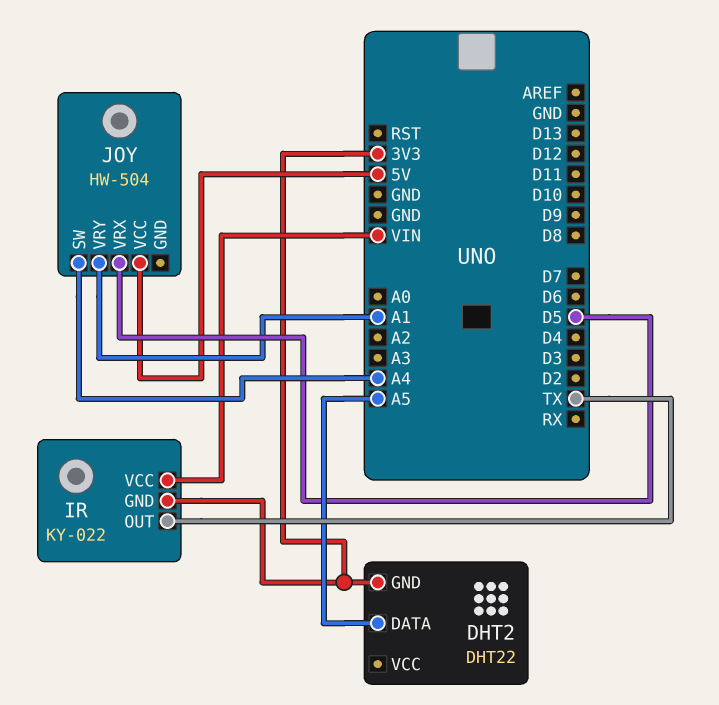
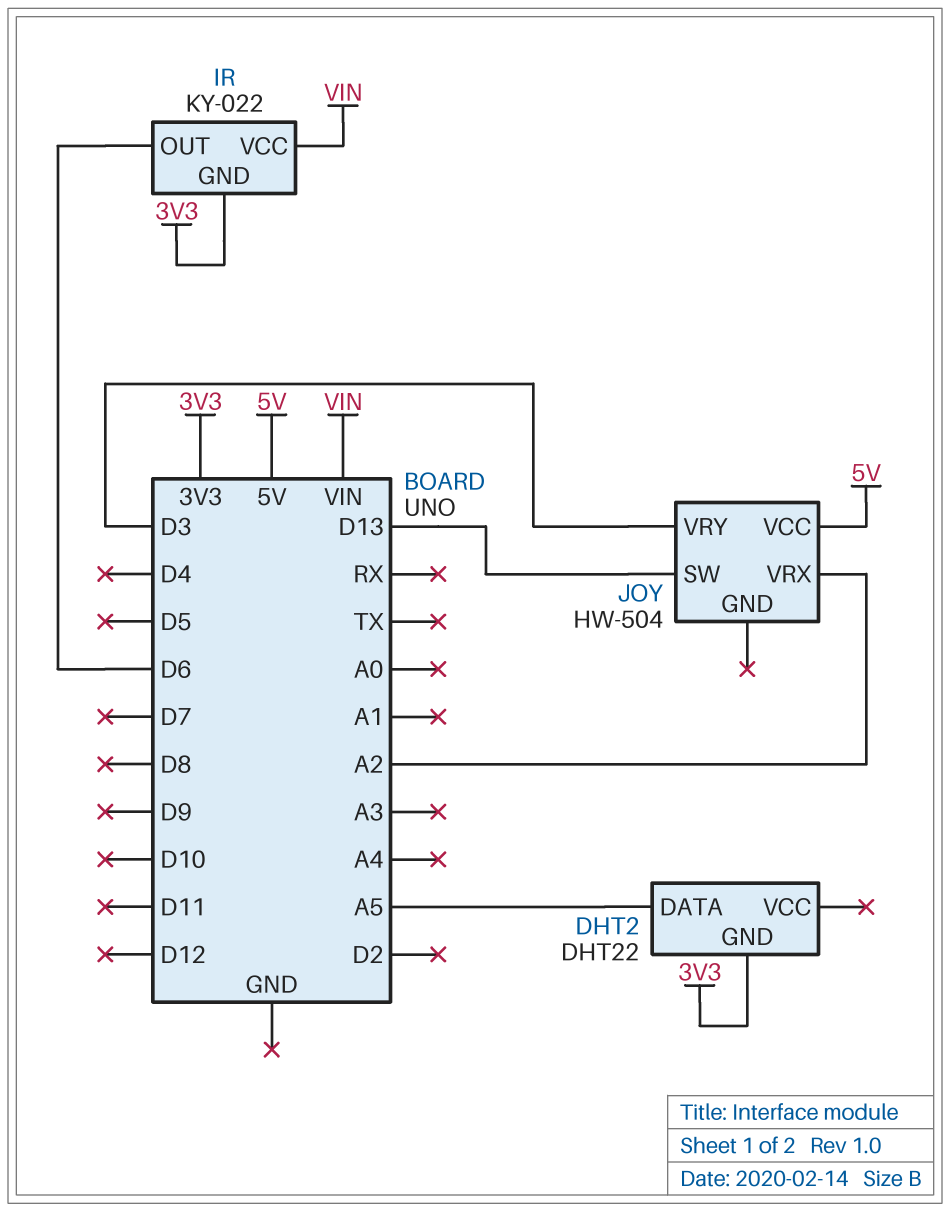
IR pin OUT: TX -> D6
JOY pin SW: A4 -> D13
JOY pin VRX: D5 -> A2
JOY pin VRY: A1 -> D3

